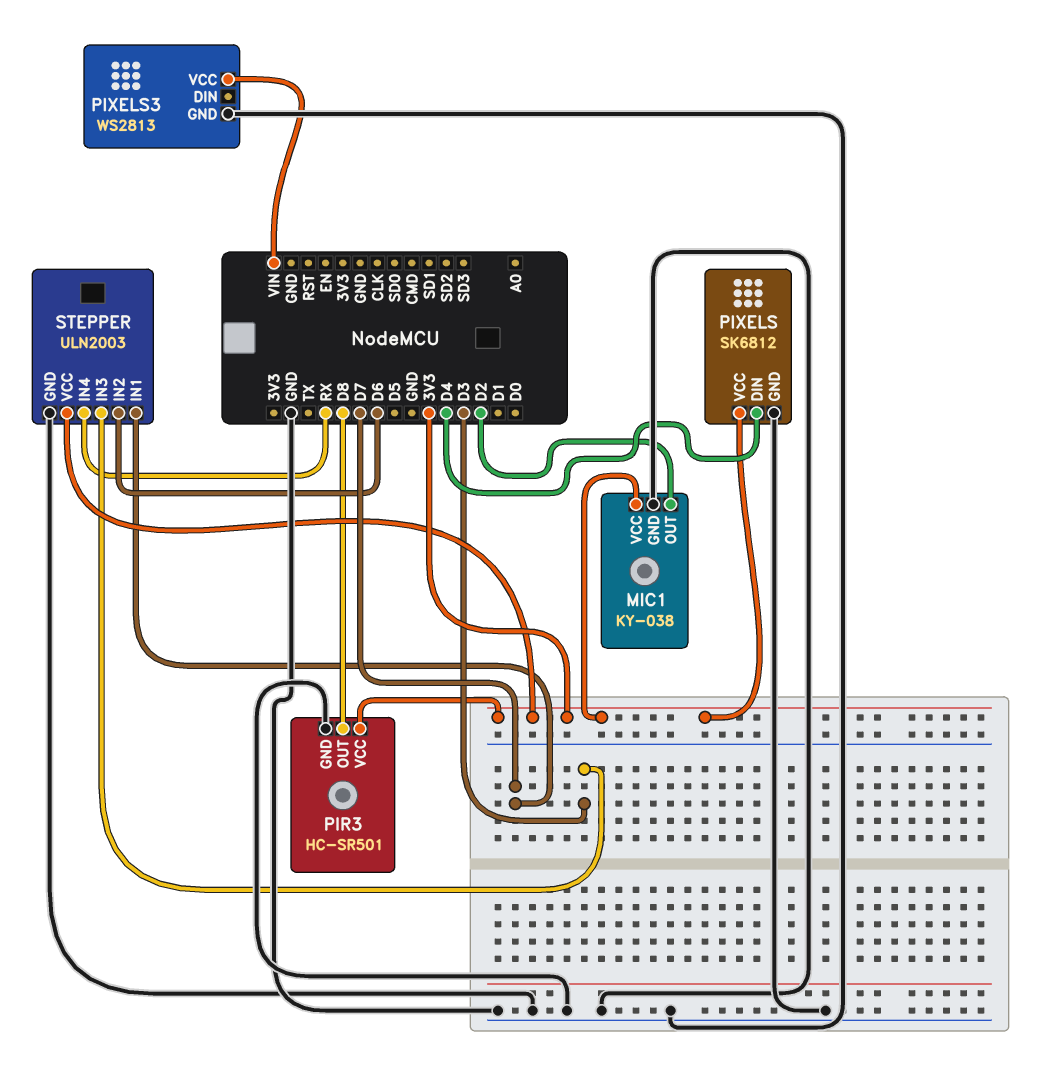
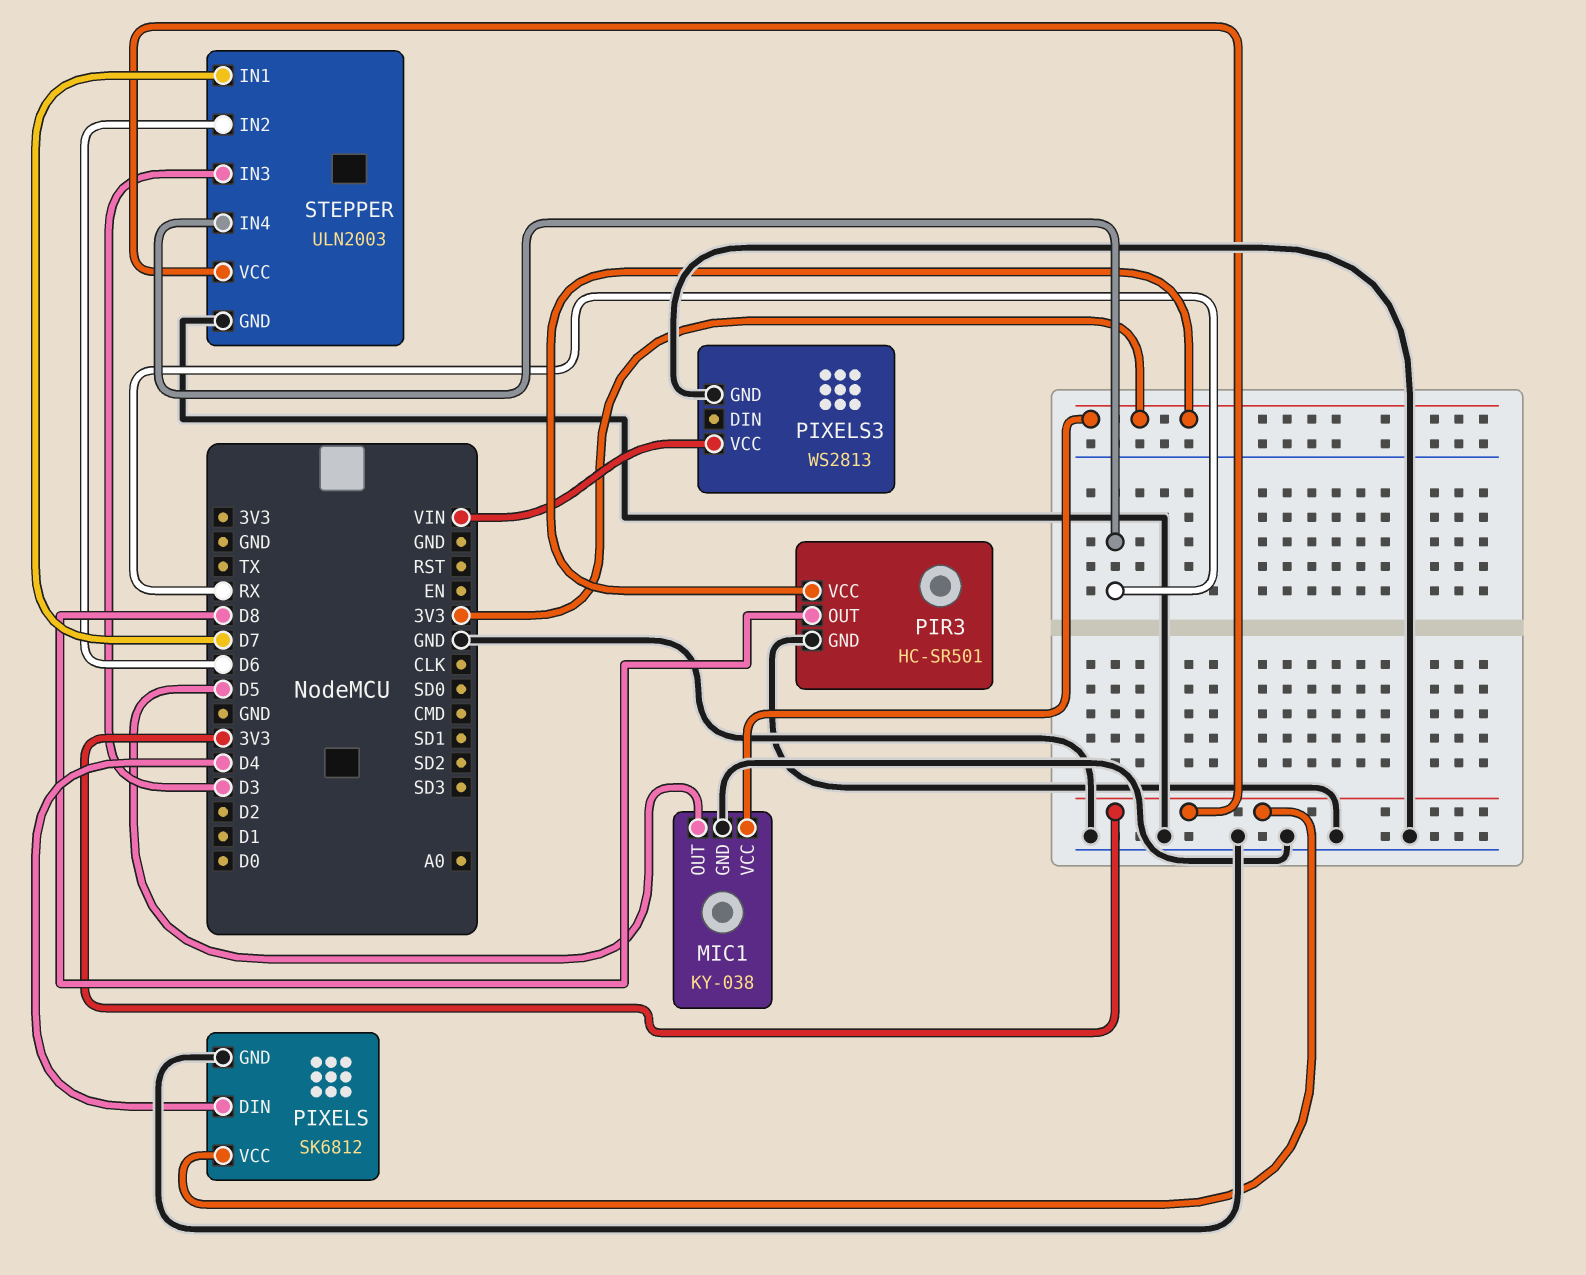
MIC1 pin OUT: D2 -> D5

